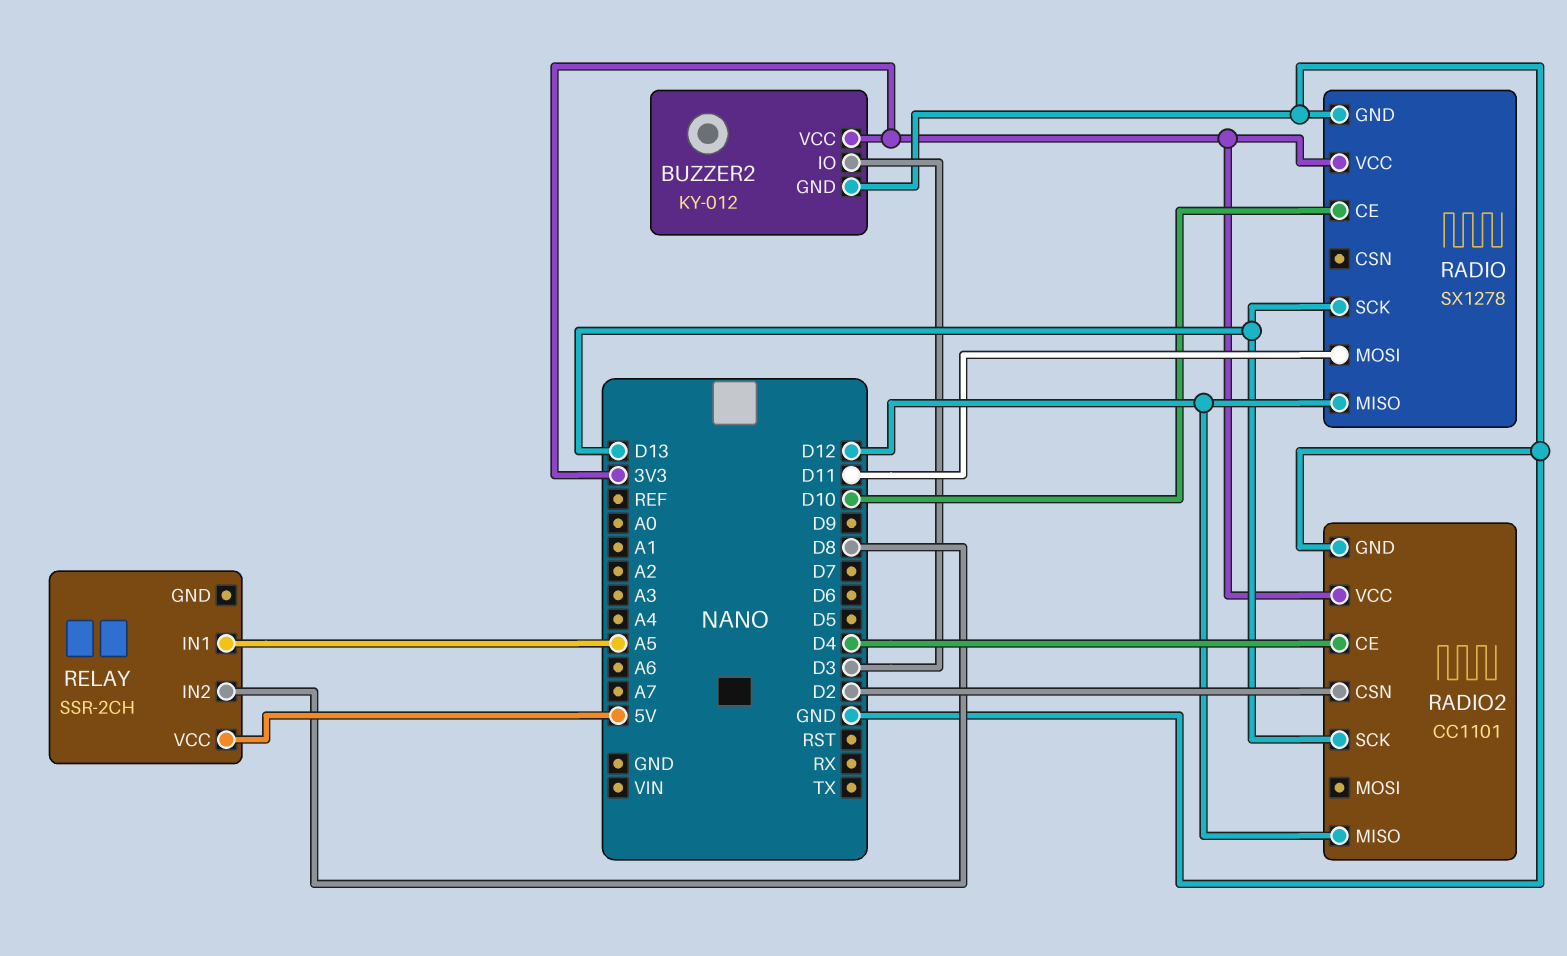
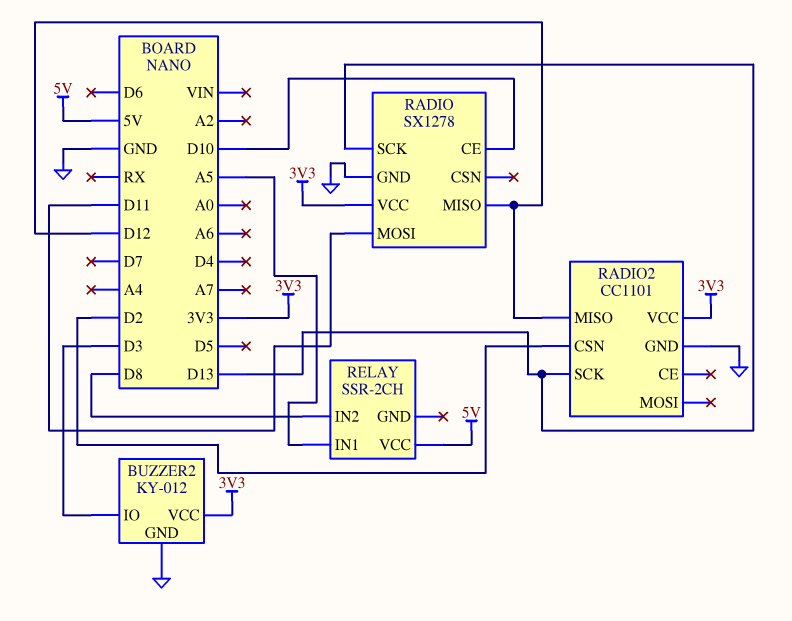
RADIO2 pin CE: D4 -> none

